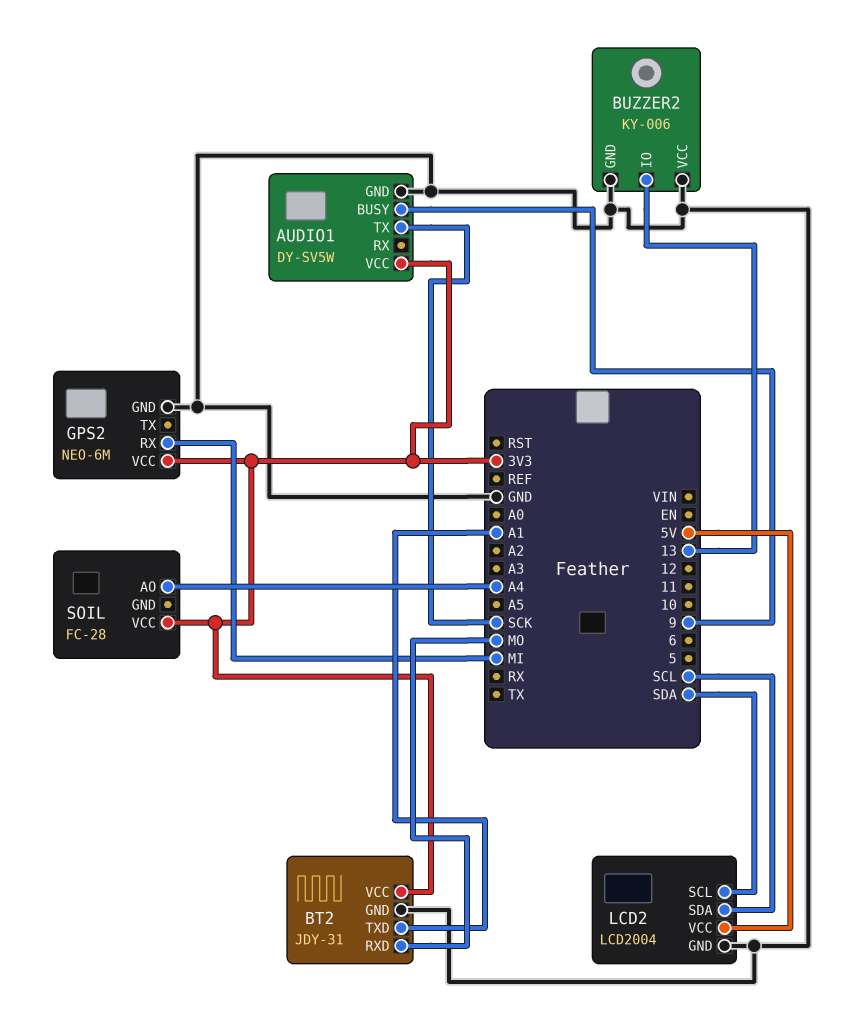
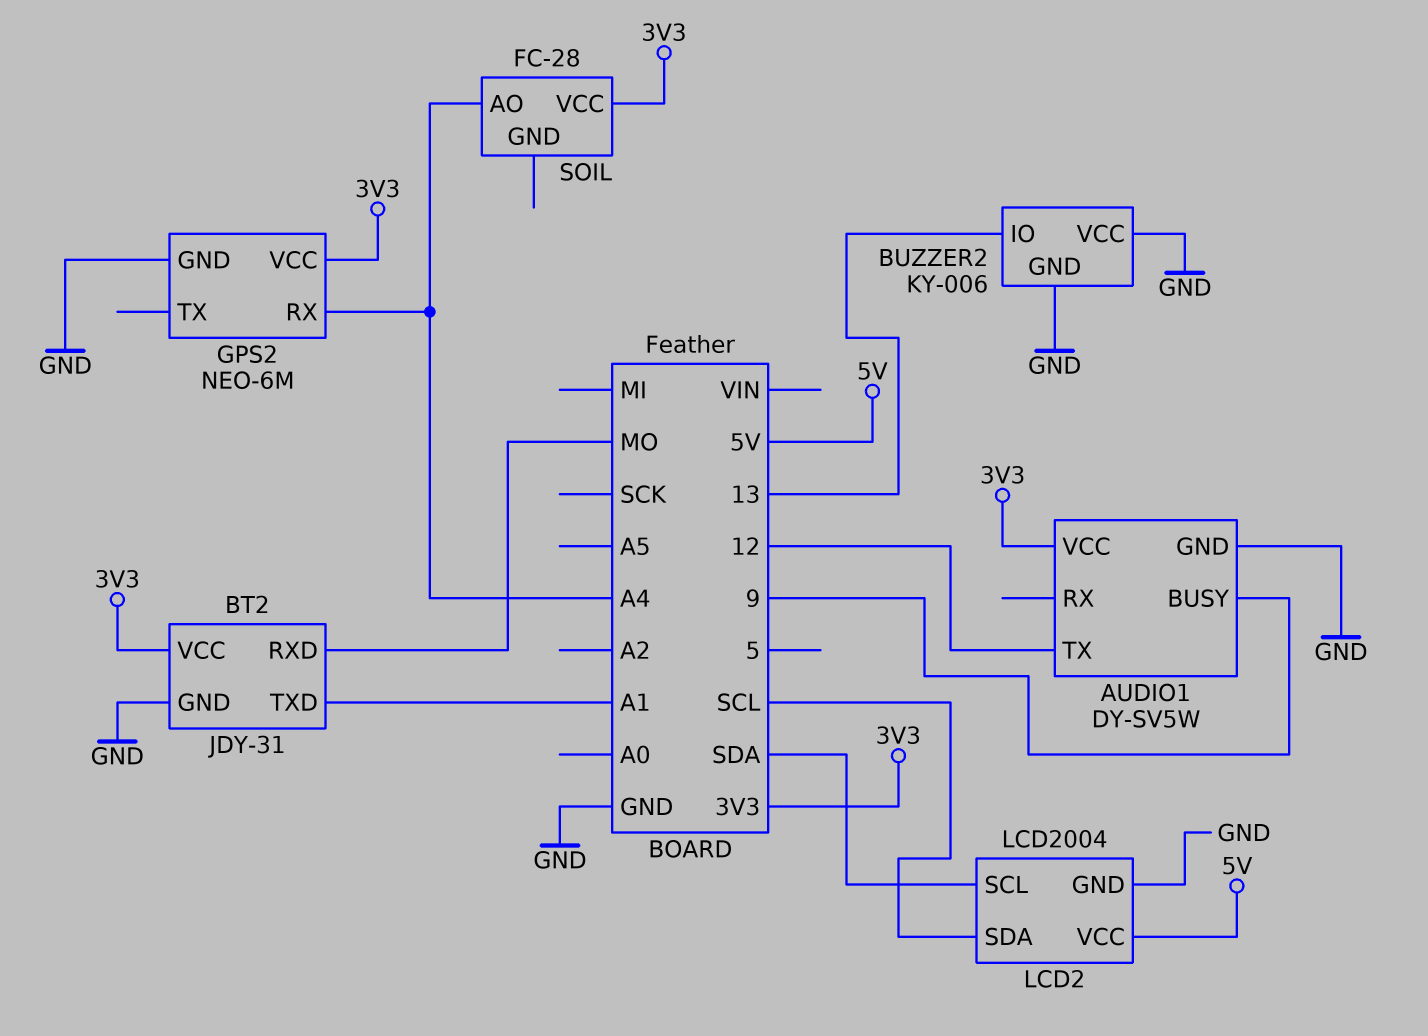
AUDIO1 pin TX: SCK -> 12
GPS2 pin RX: MI -> A4

